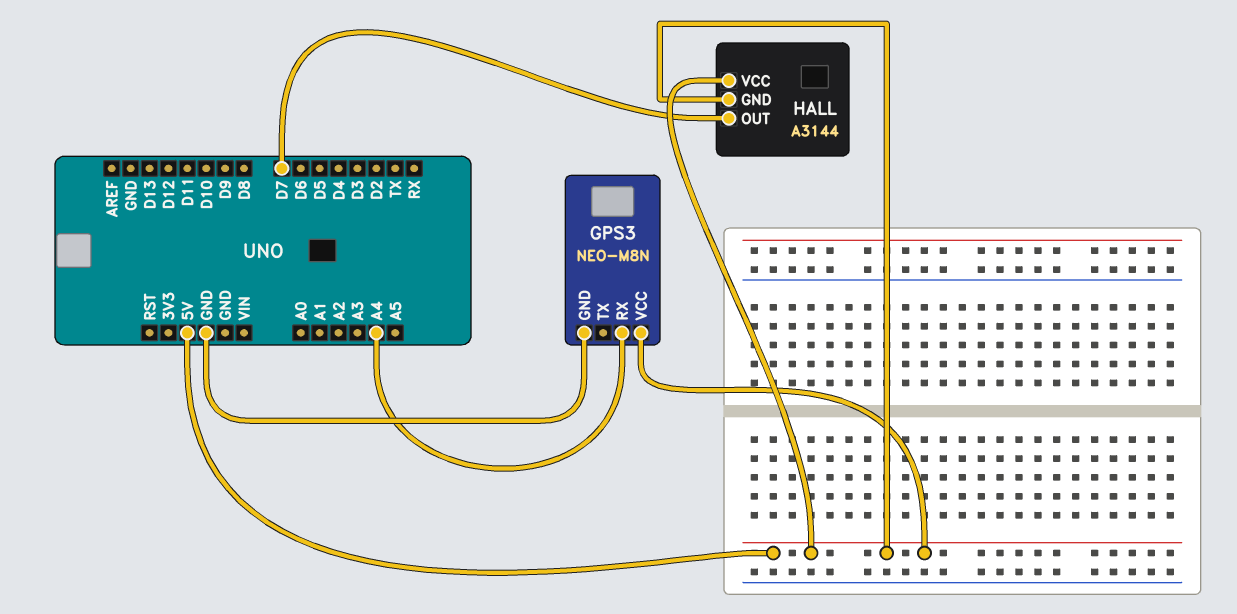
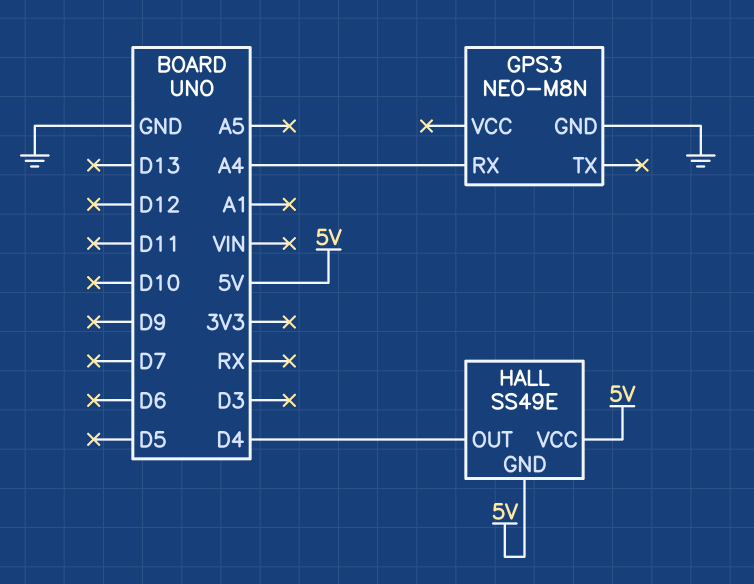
GPS3 pin VCC: 5V -> none
HALL: A3144 -> SS49E
HALL pin OUT: D7 -> D4

